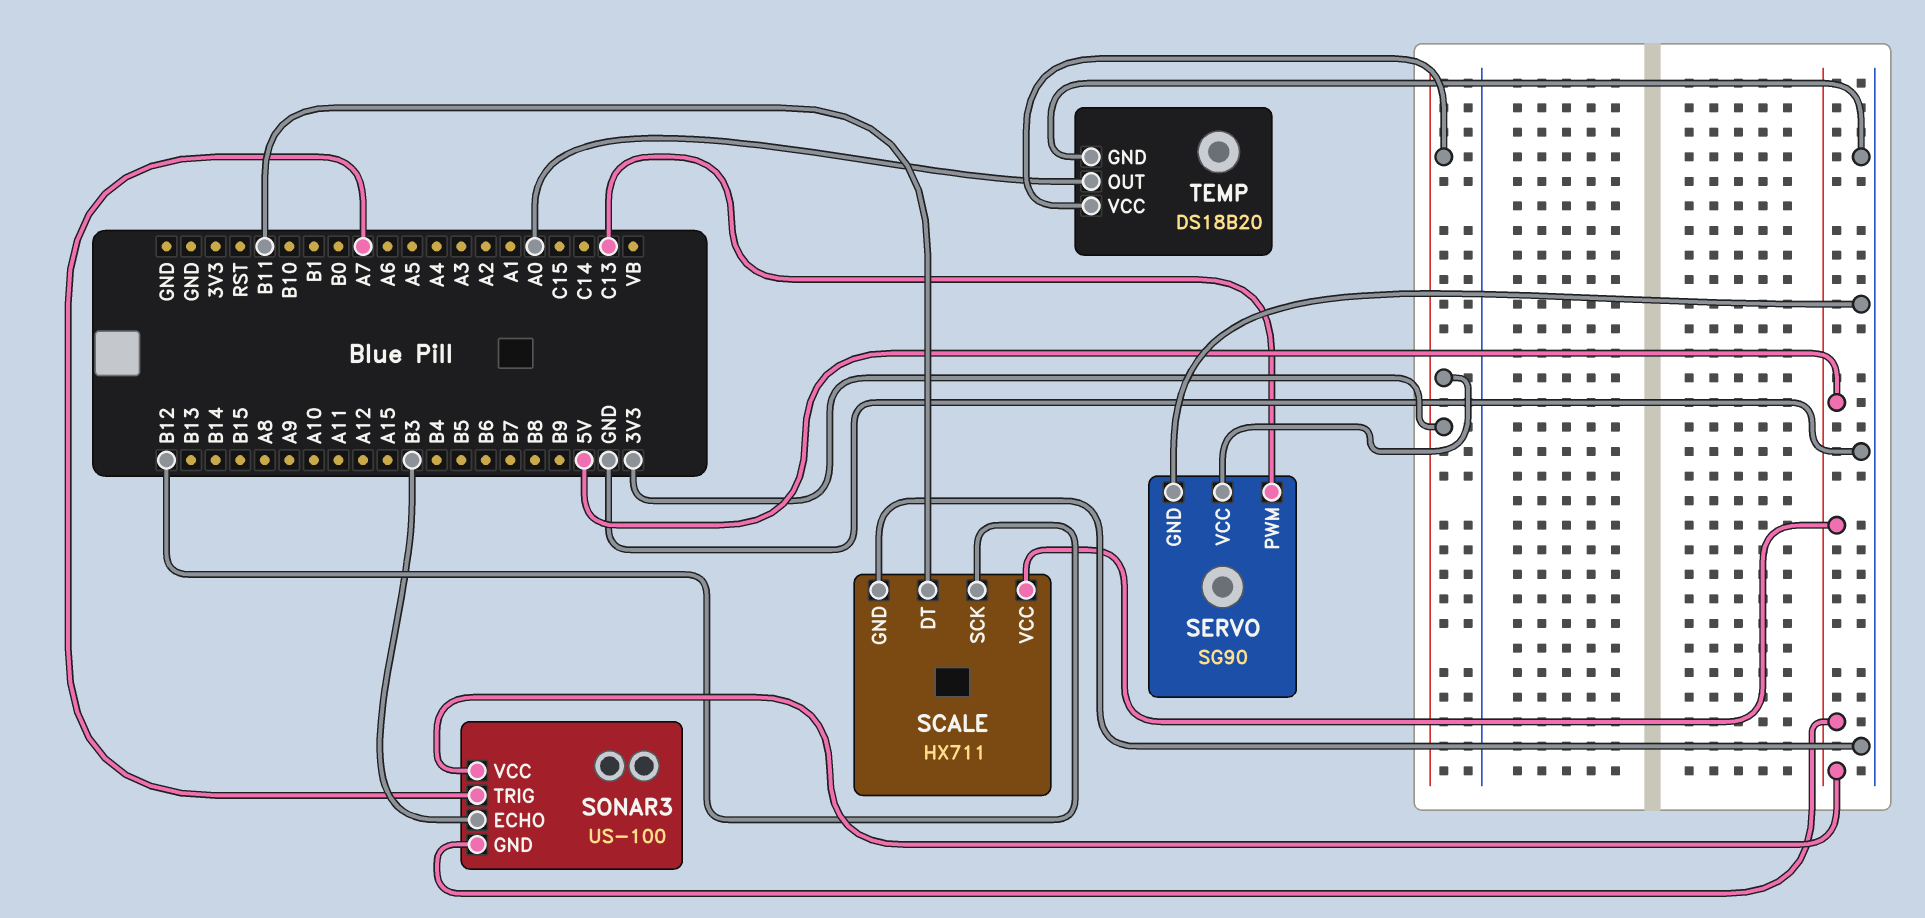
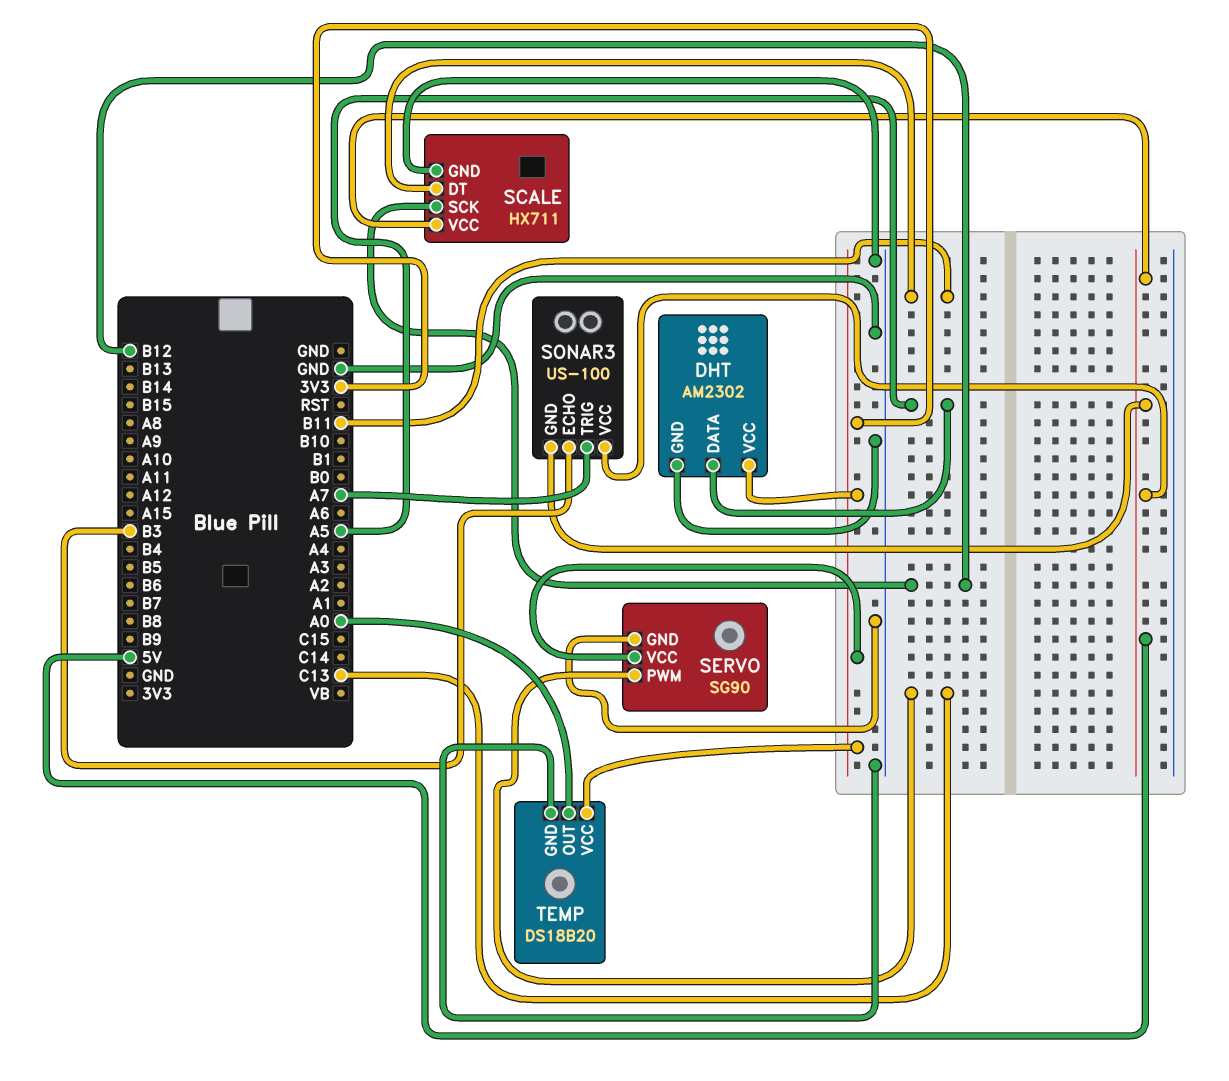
DHT: none -> AM2302
DHT pin DATA: none -> A5
DHT pin GND: none -> GND
DHT pin VCC: none -> 3V3

